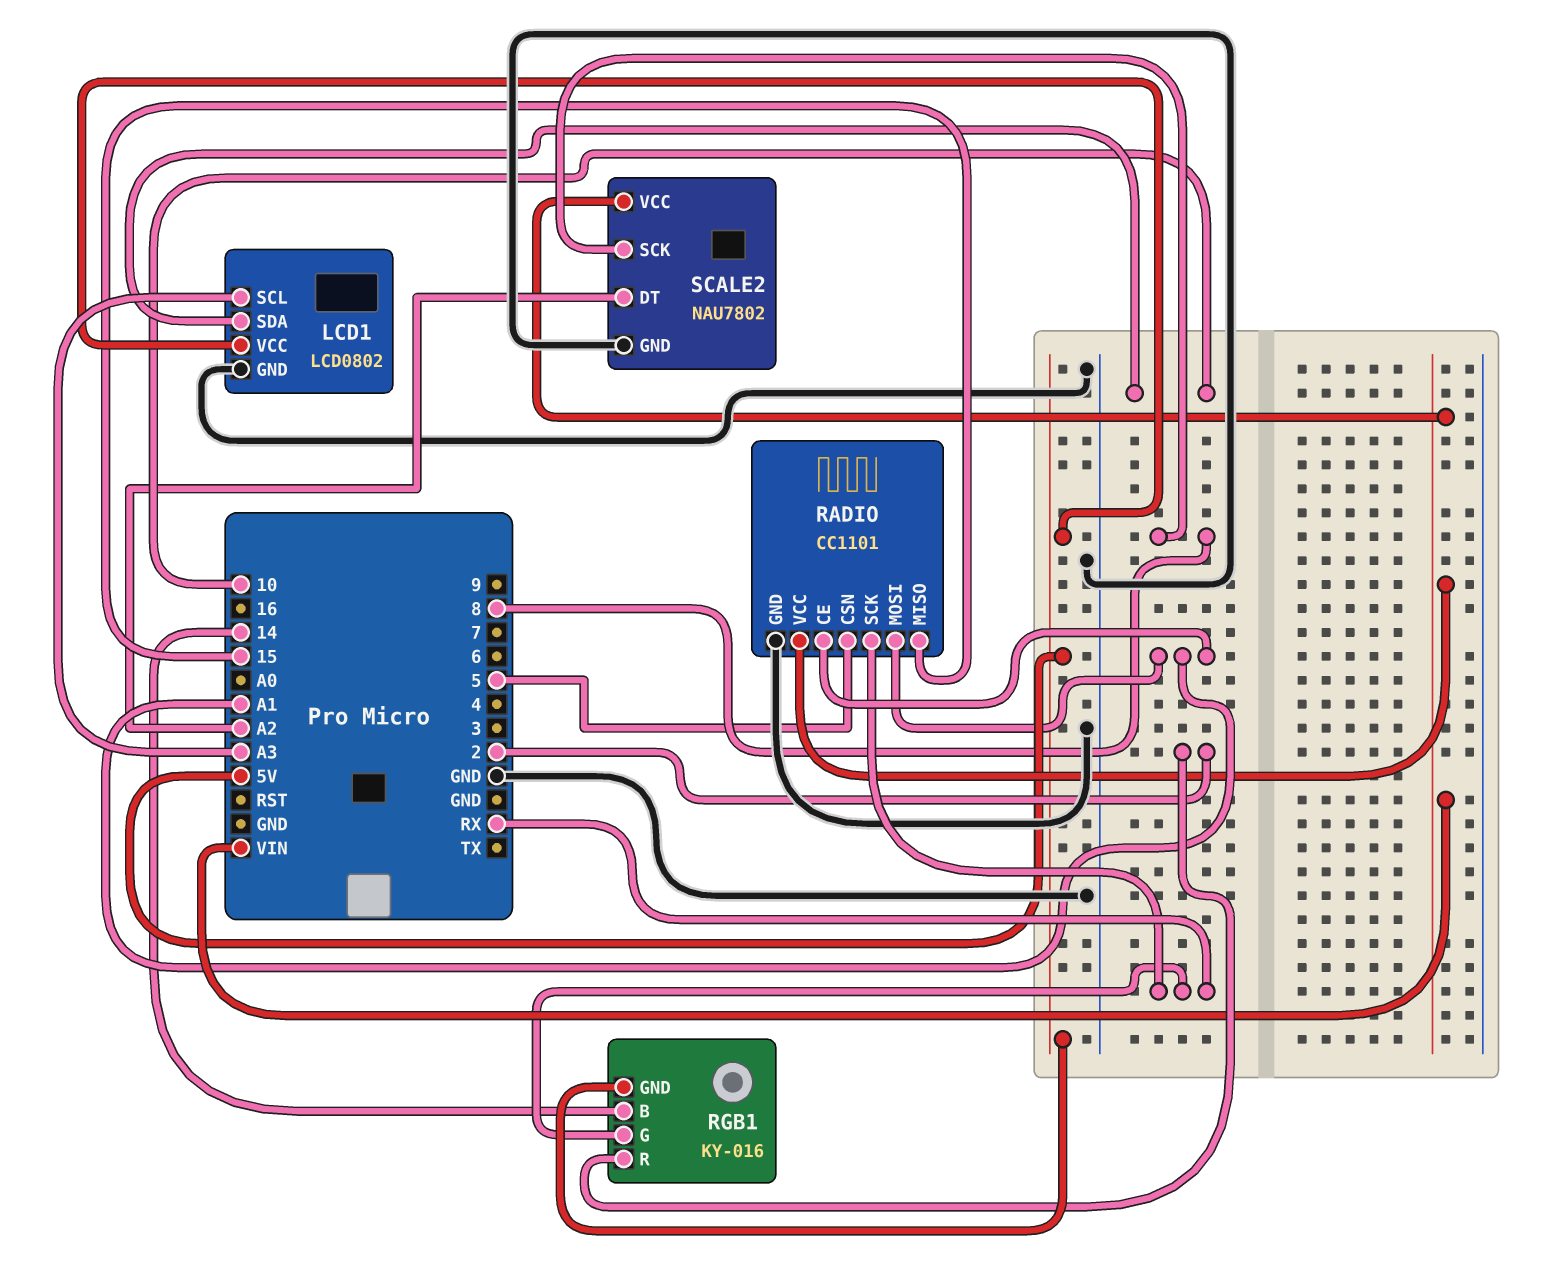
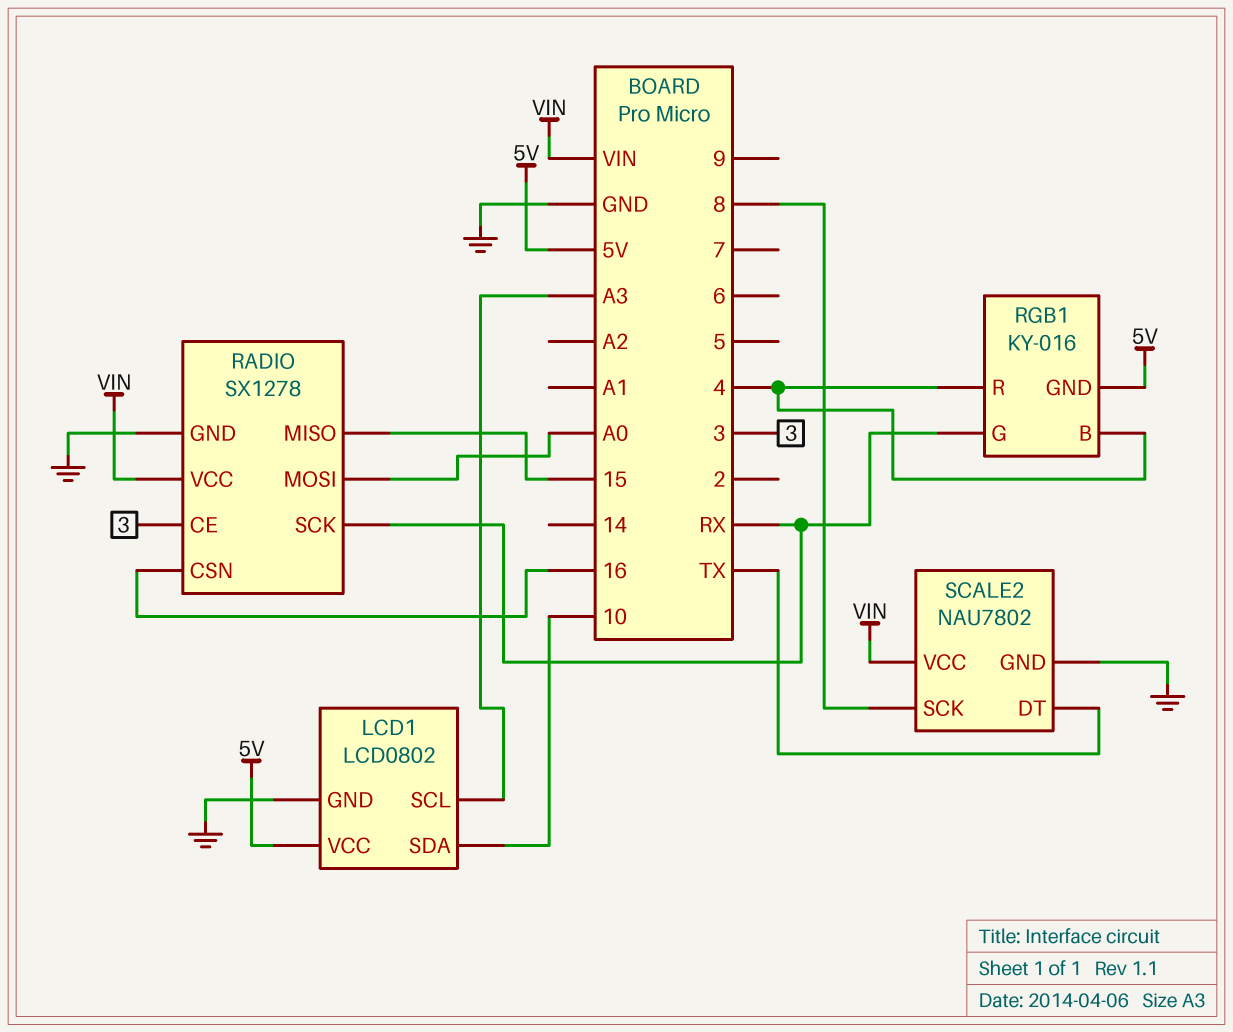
RADIO: CC1101 -> SX1278
RADIO pin CE: A1 -> 3
RADIO pin CSN: 5 -> 16
RADIO pin MOSI: A1 -> A0
RGB1 pin B: 14 -> 4
RGB1 pin R: 2 -> 4
SCALE2 pin DT: A2 -> TX

